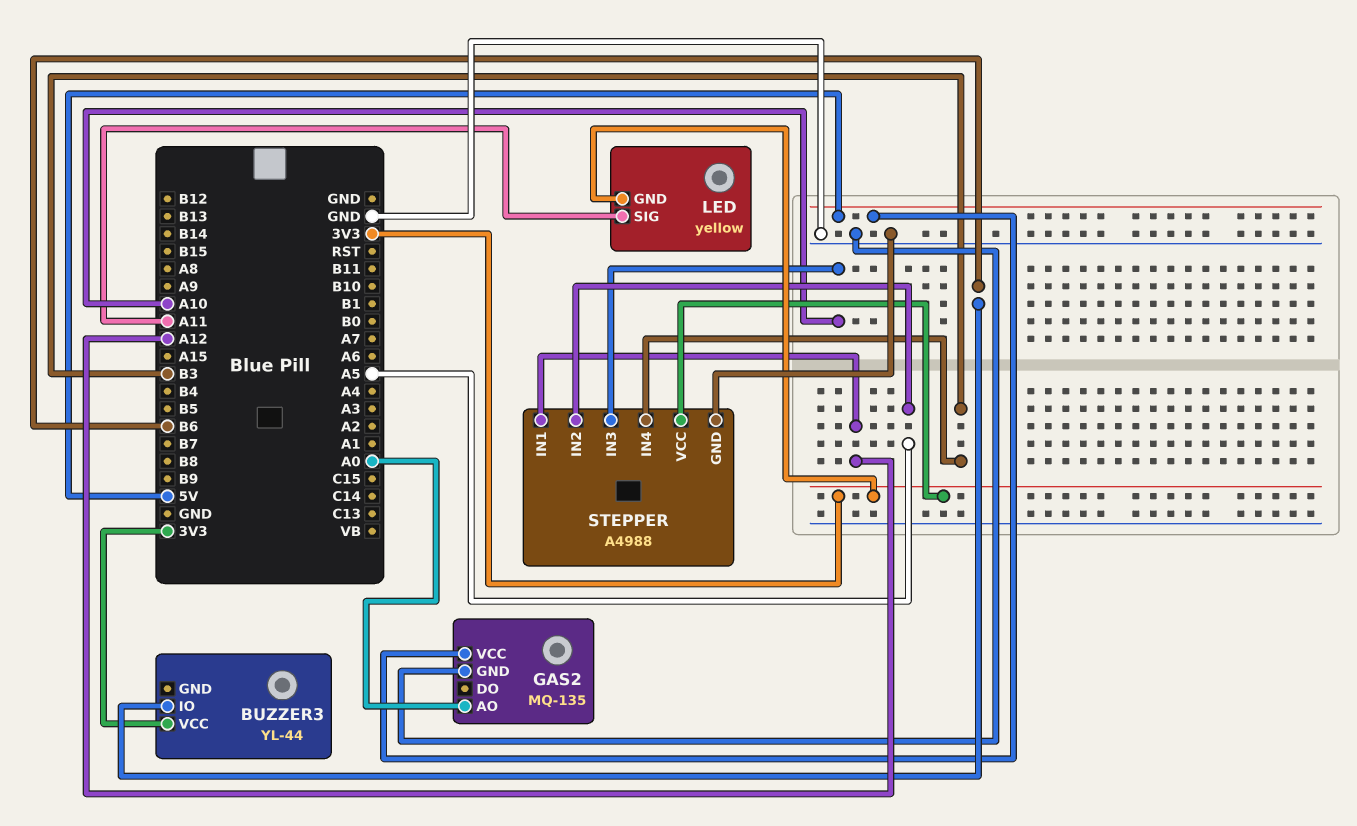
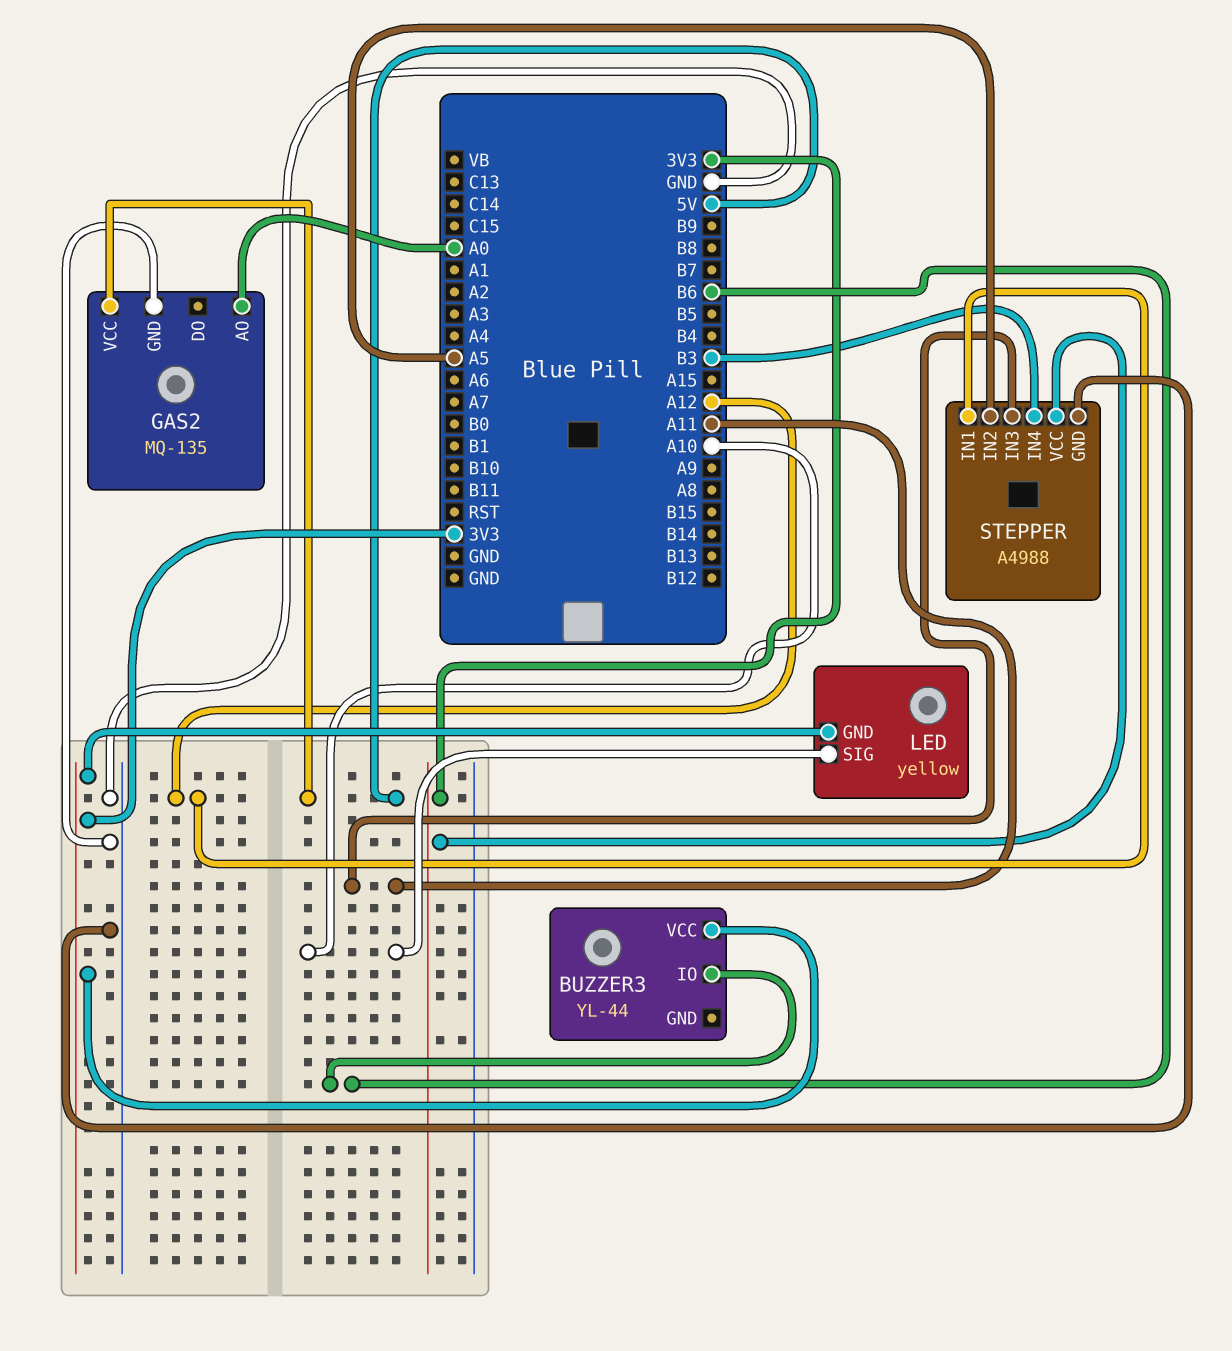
LED pin SIG: A11 -> A10
STEPPER pin IN3: A10 -> A11

